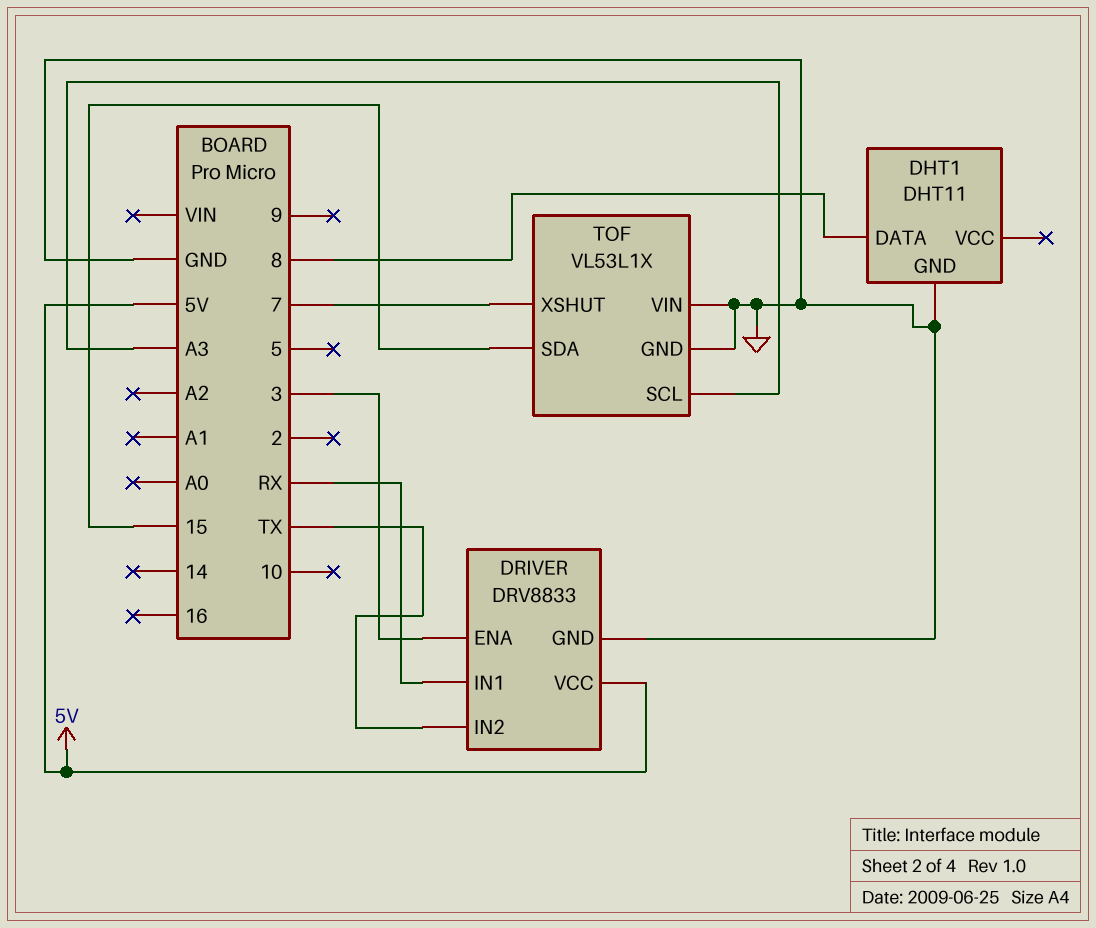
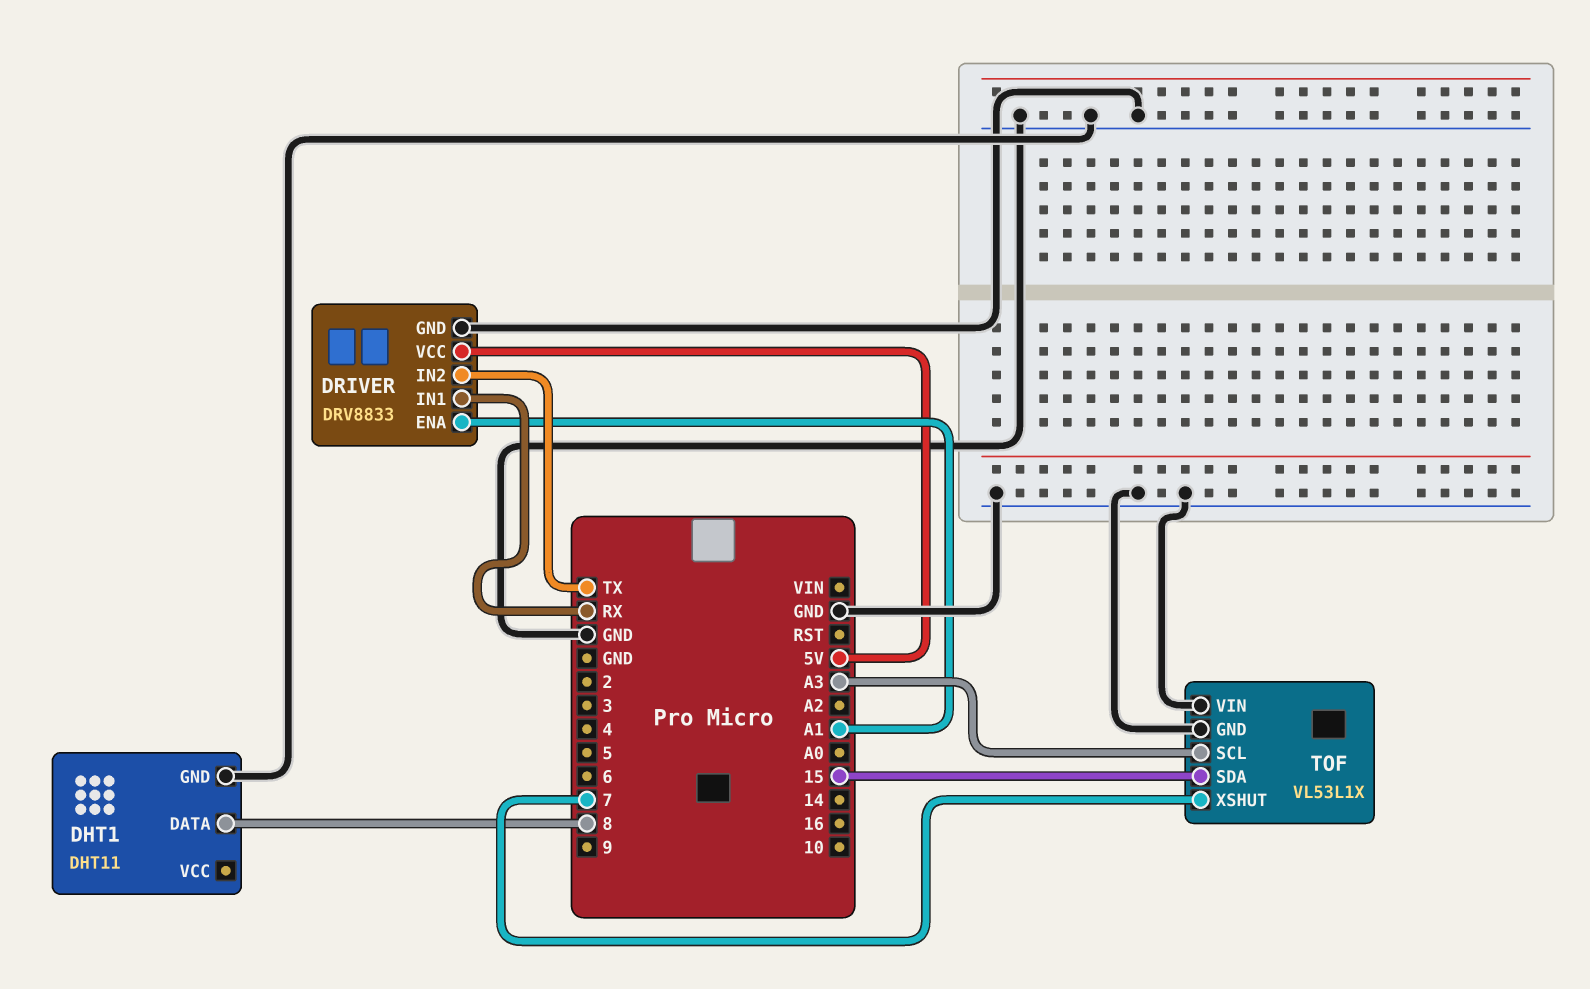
DRIVER pin ENA: 3 -> A1

